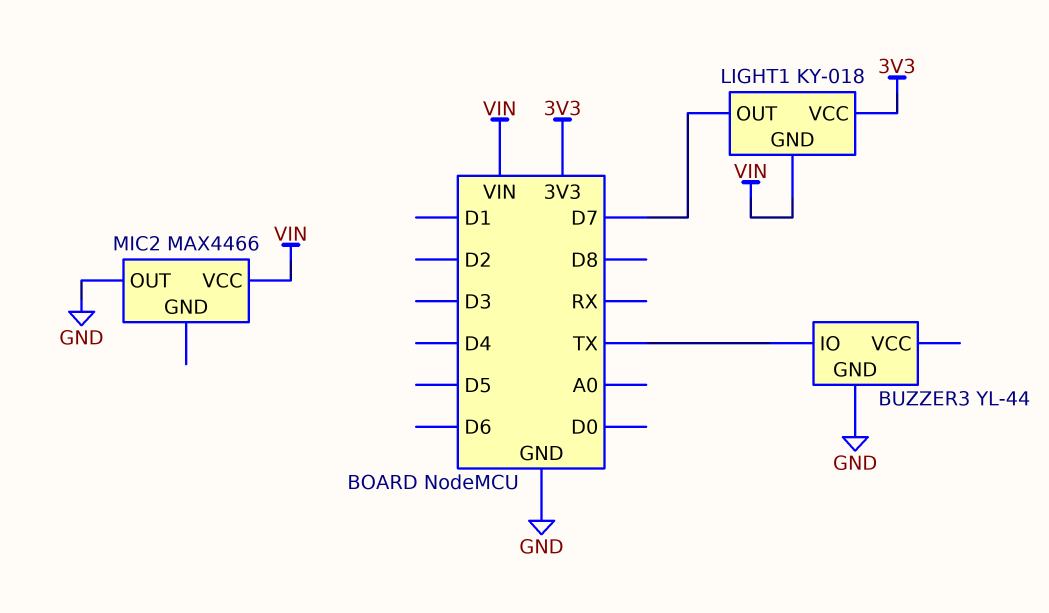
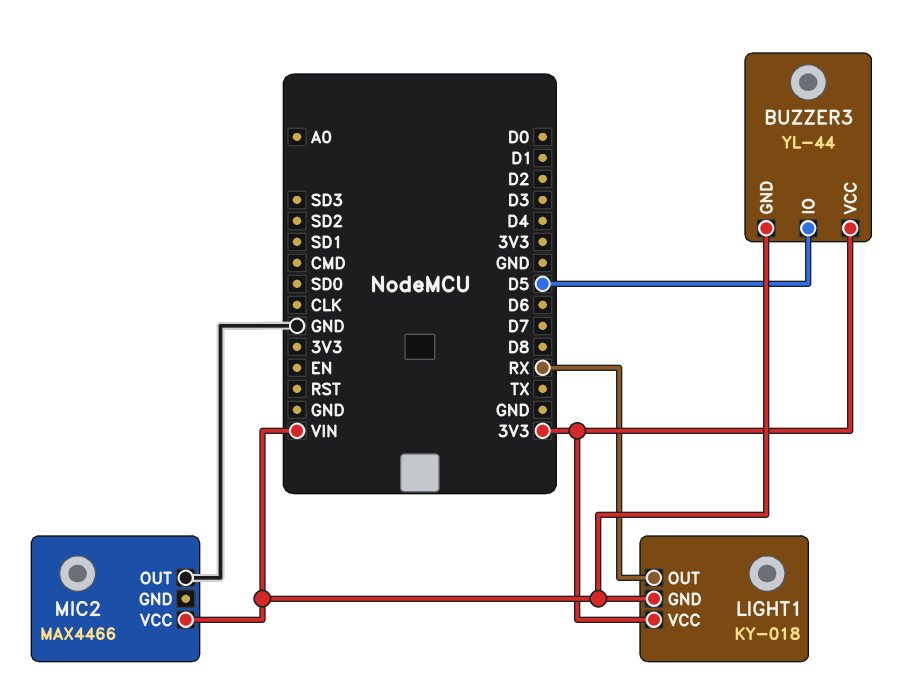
BUZZER3 pin GND: GND -> VIN
BUZZER3 pin IO: TX -> D5
BUZZER3 pin VCC: none -> 3V3
LIGHT1 pin OUT: D7 -> RX

